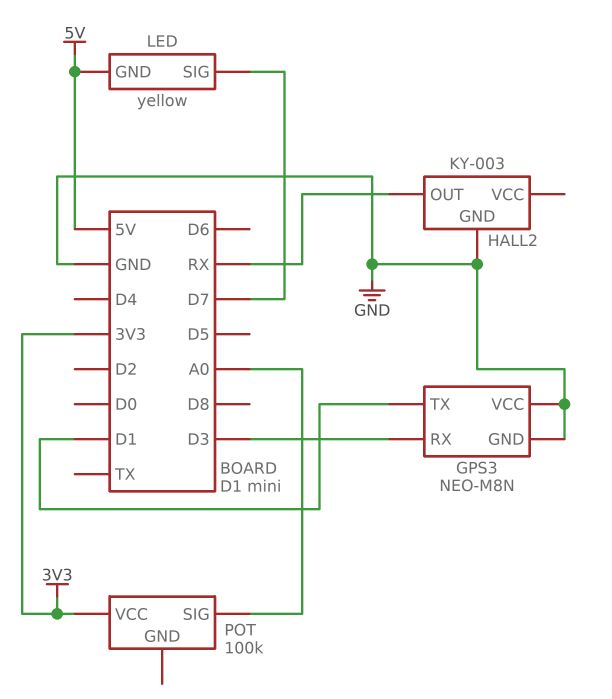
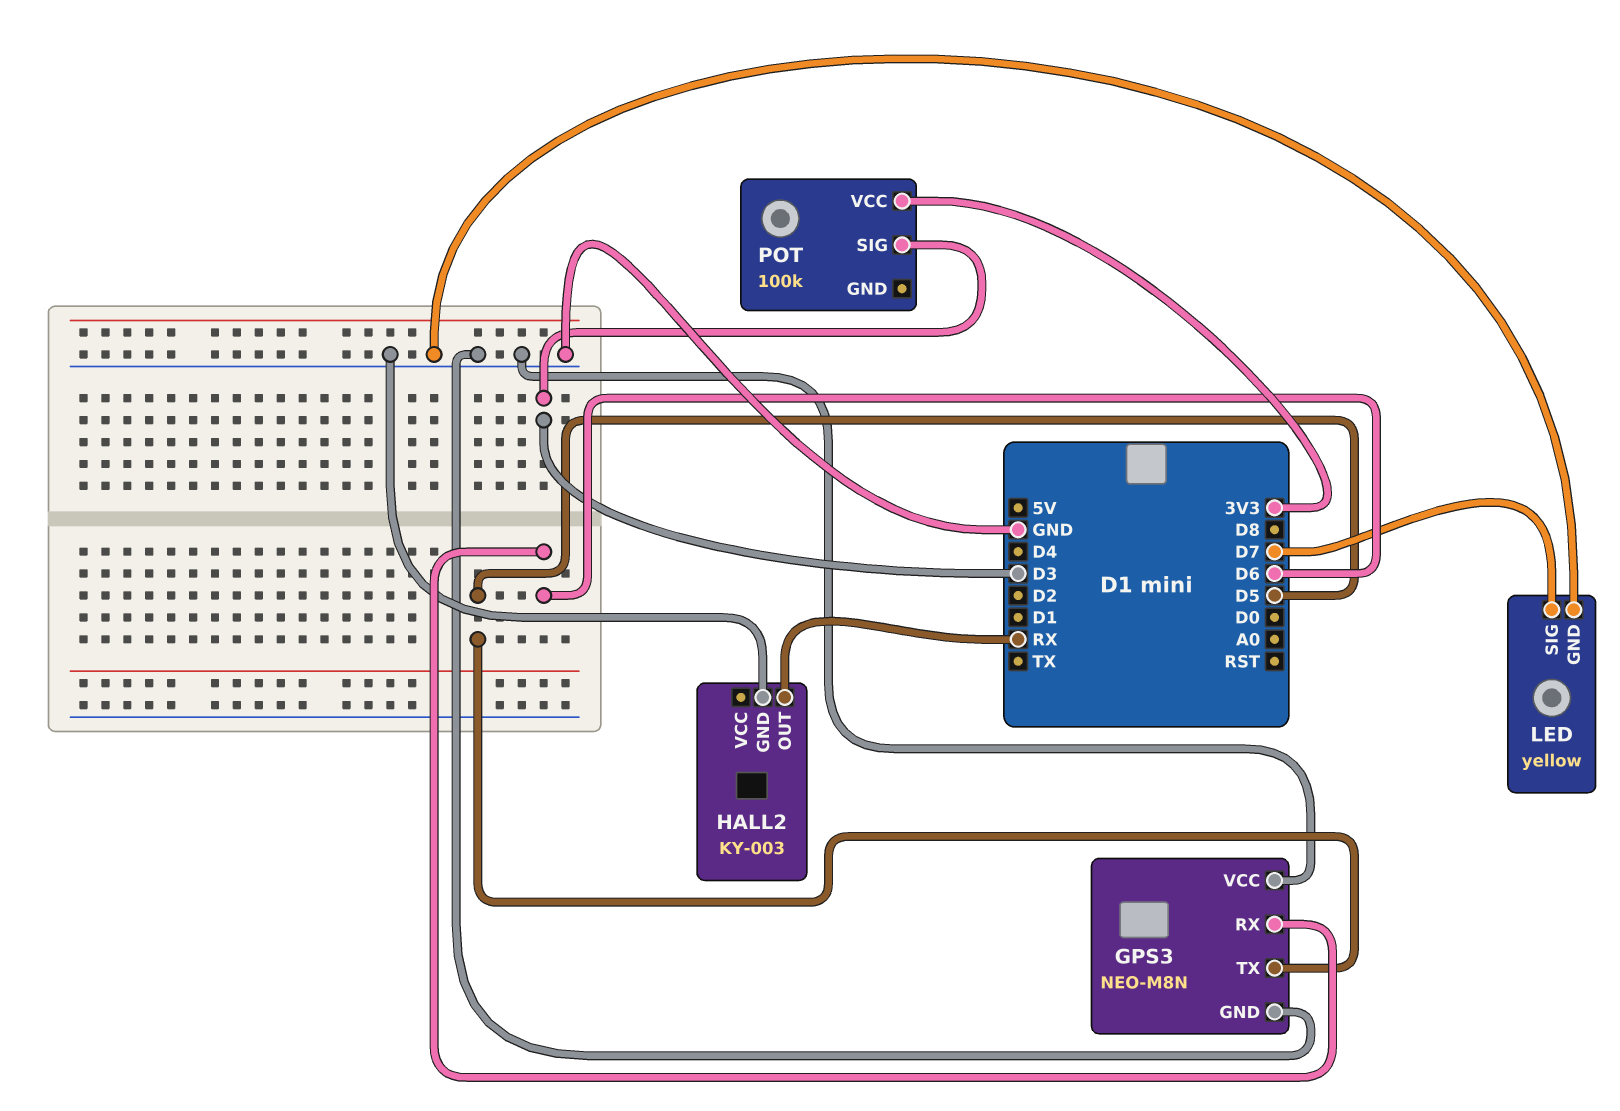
GPS3 pin RX: D3 -> D6
GPS3 pin TX: D1 -> D5
LED pin GND: 5V -> GND
POT pin SIG: A0 -> D3

